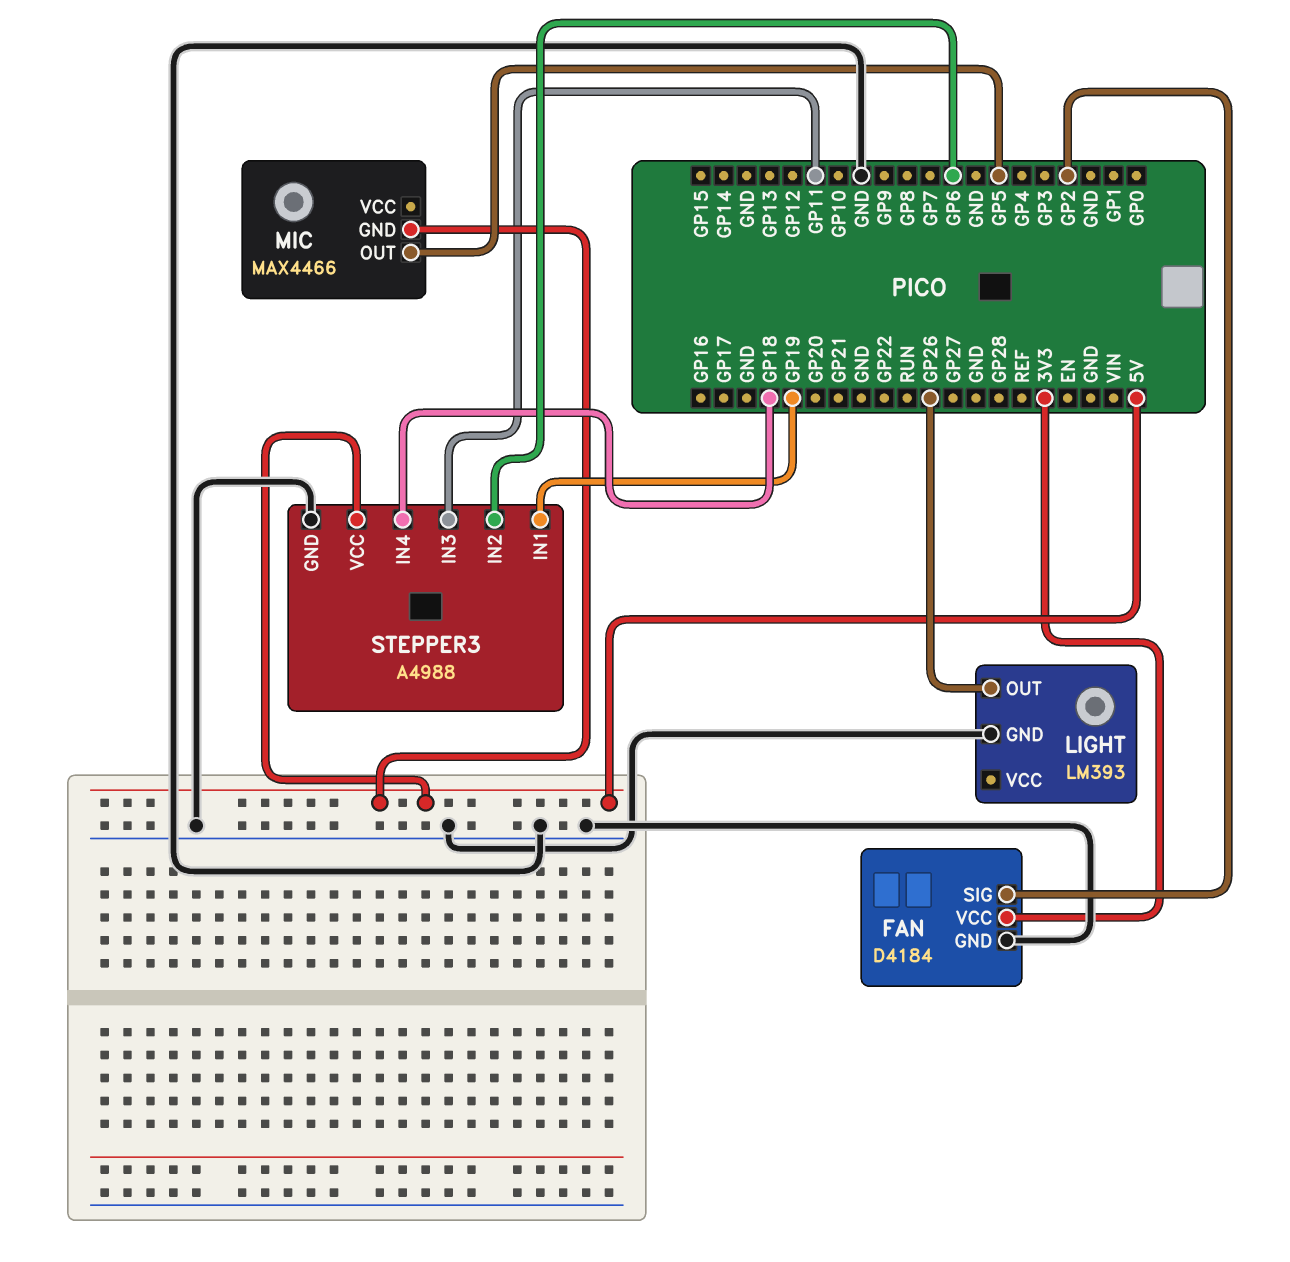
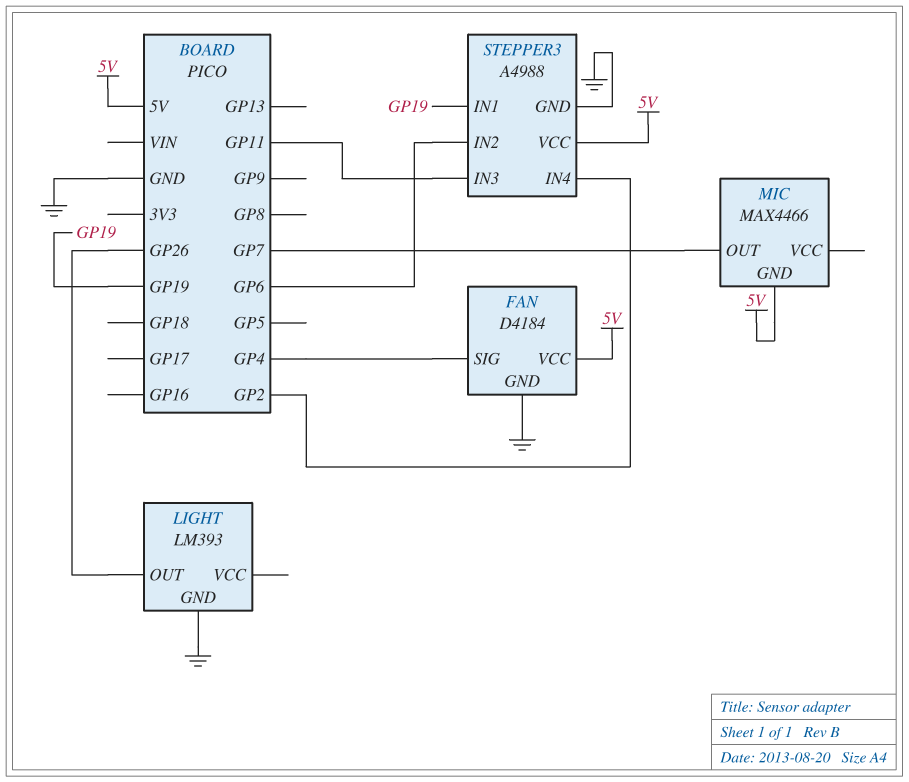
FAN pin SIG: GP2 -> GP4
FAN pin VCC: 3V3 -> 5V
MIC pin OUT: GP5 -> GP7
STEPPER3 pin IN4: GP18 -> GP2

